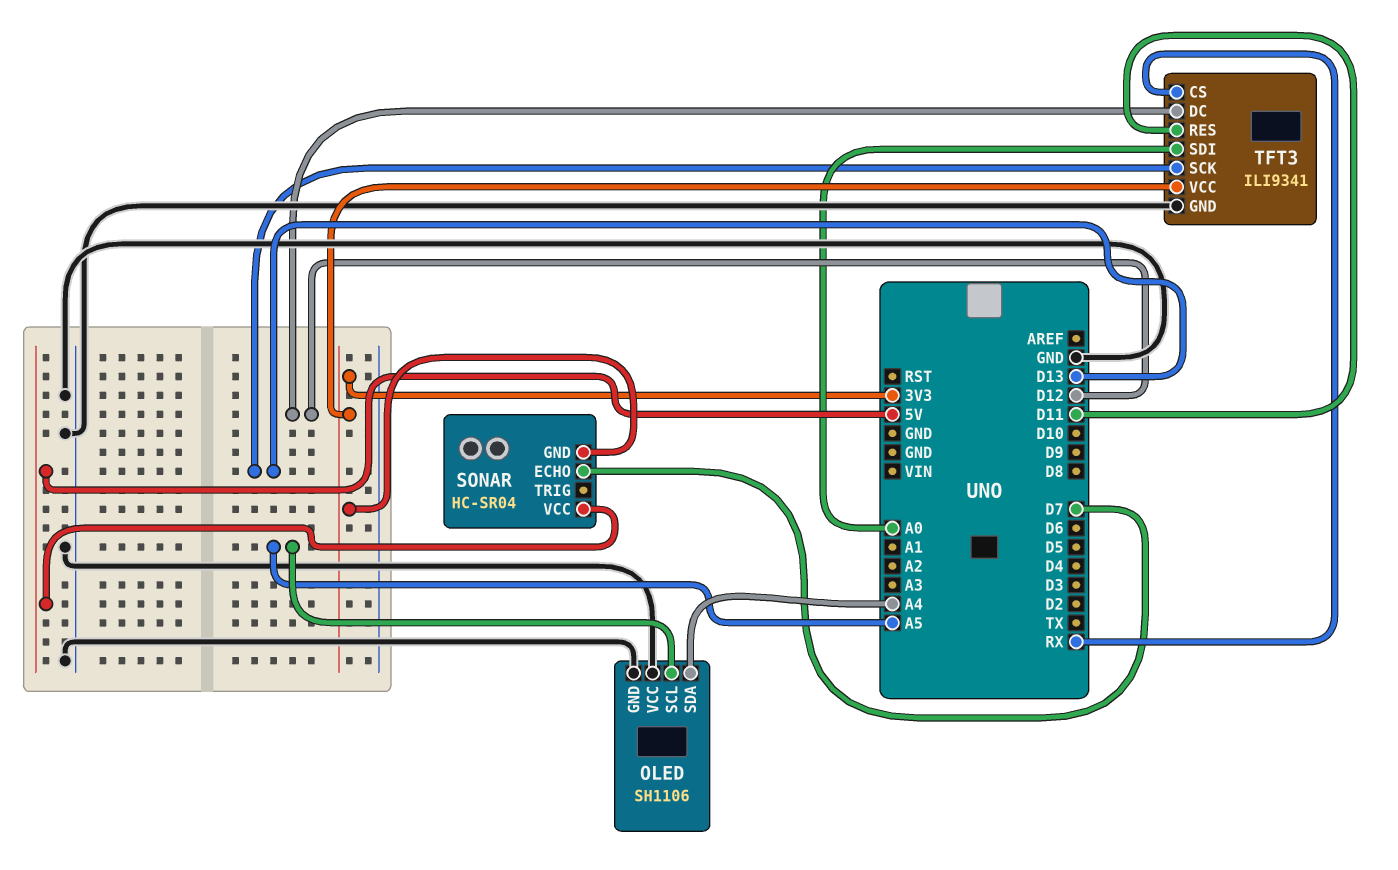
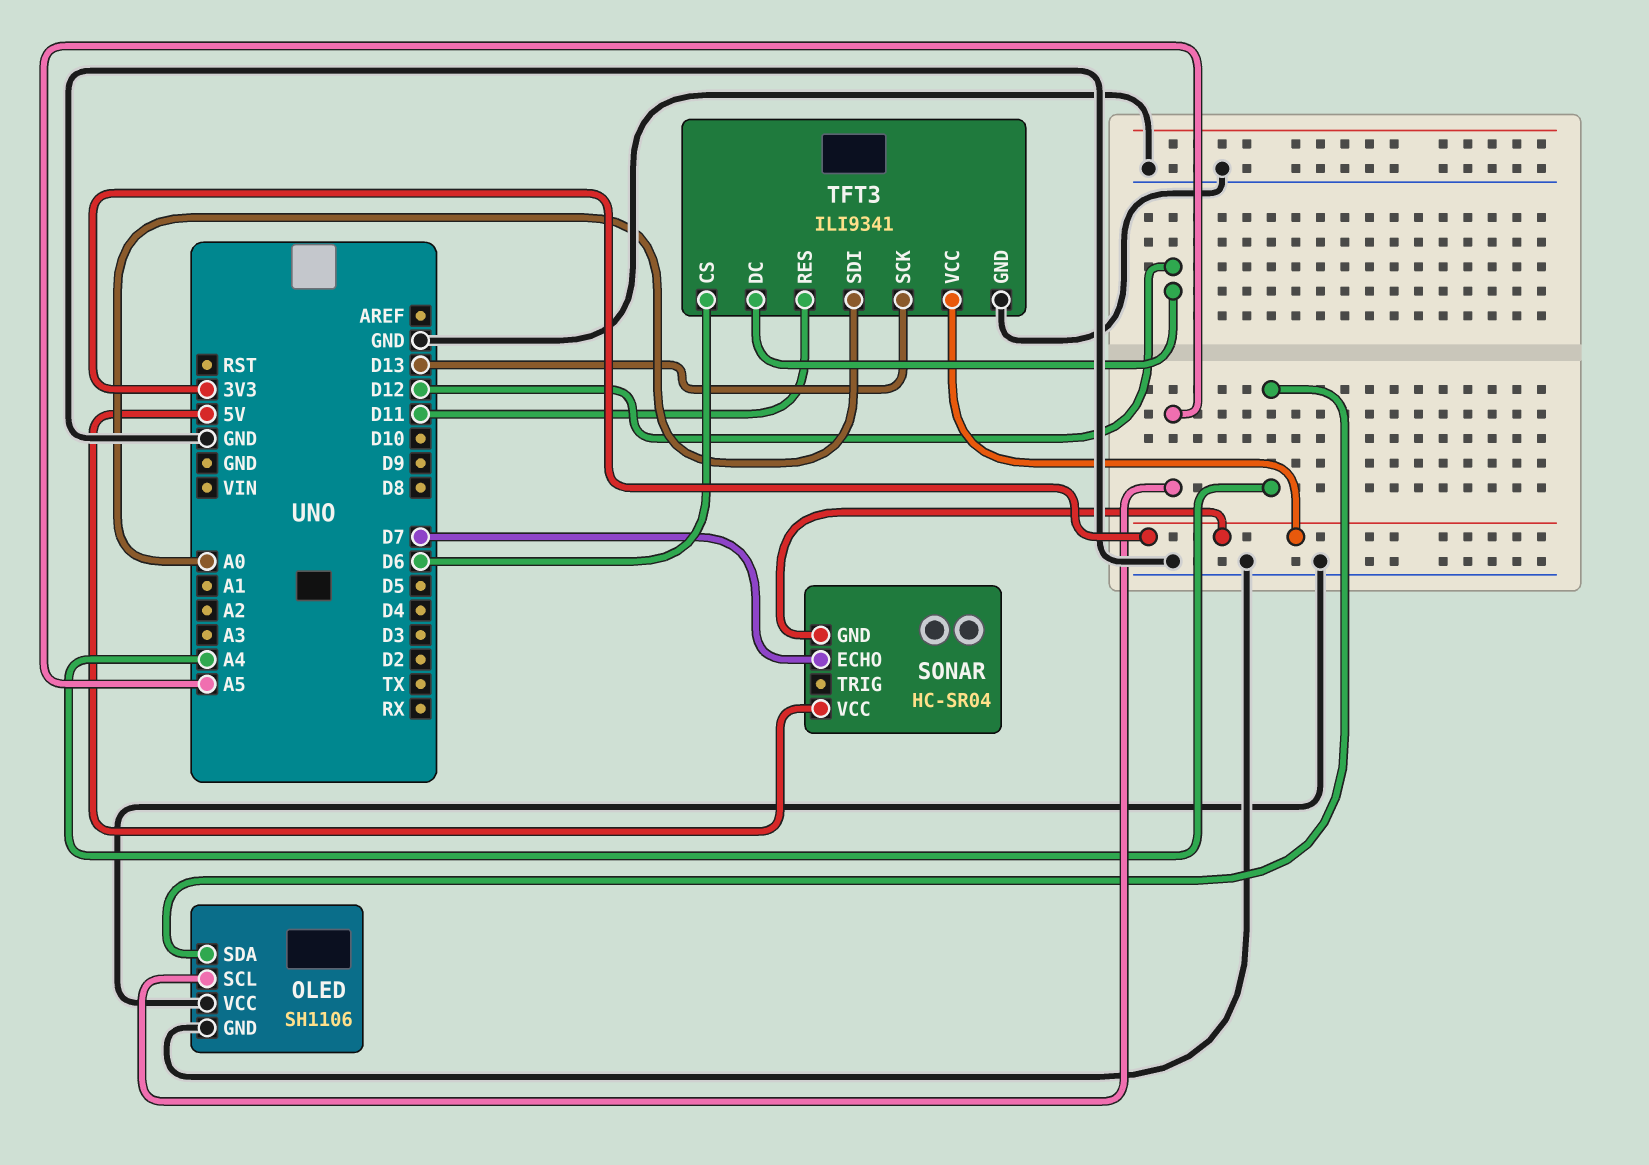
TFT3 pin CS: RX -> D6

